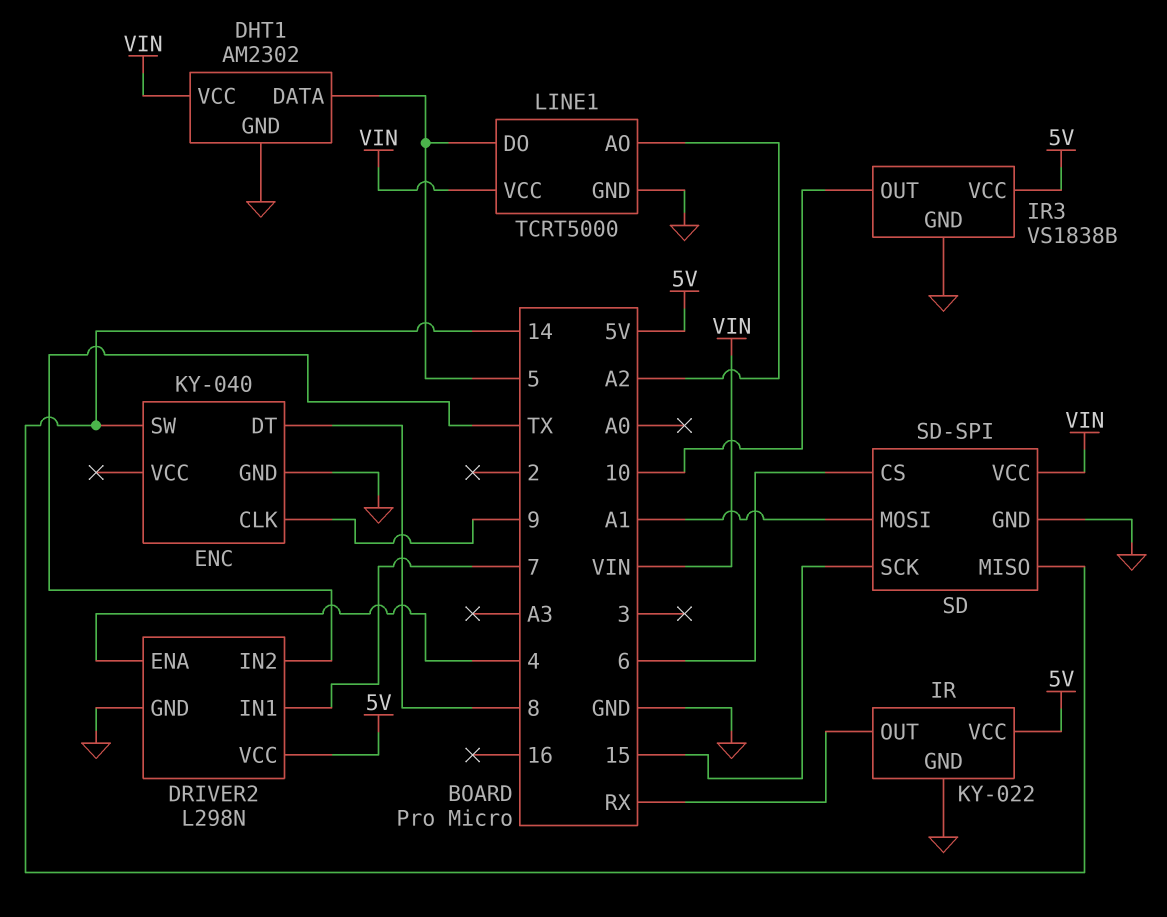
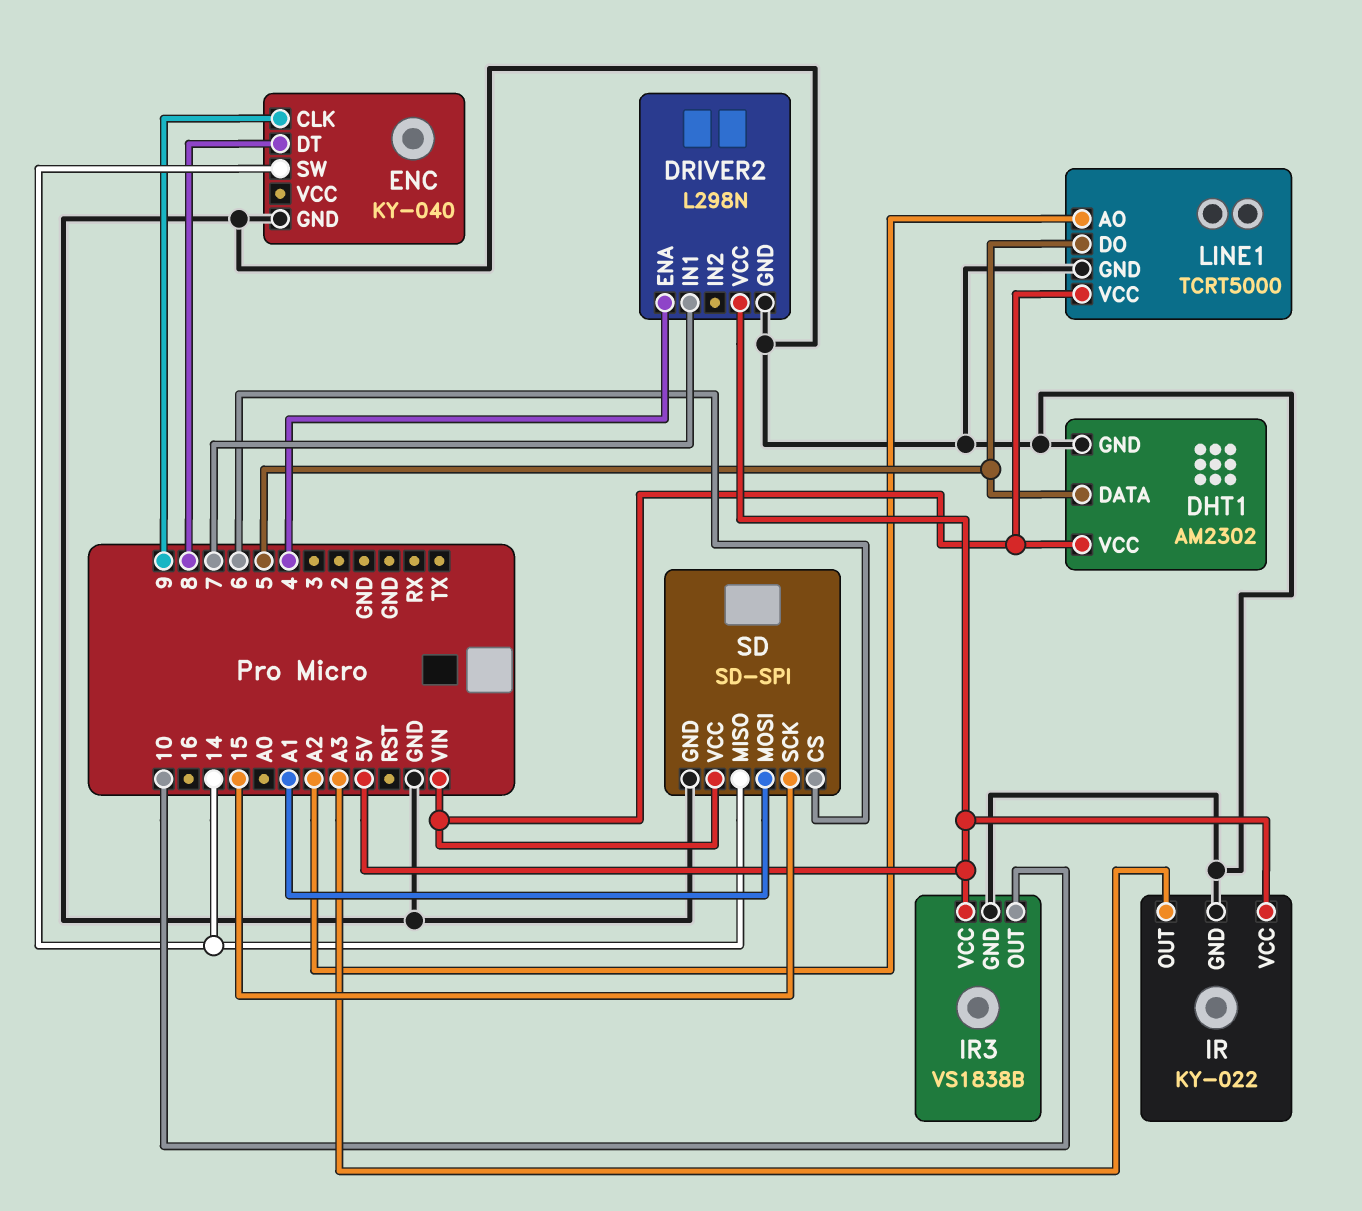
DRIVER2 pin IN2: TX -> none
IR pin OUT: RX -> A3

